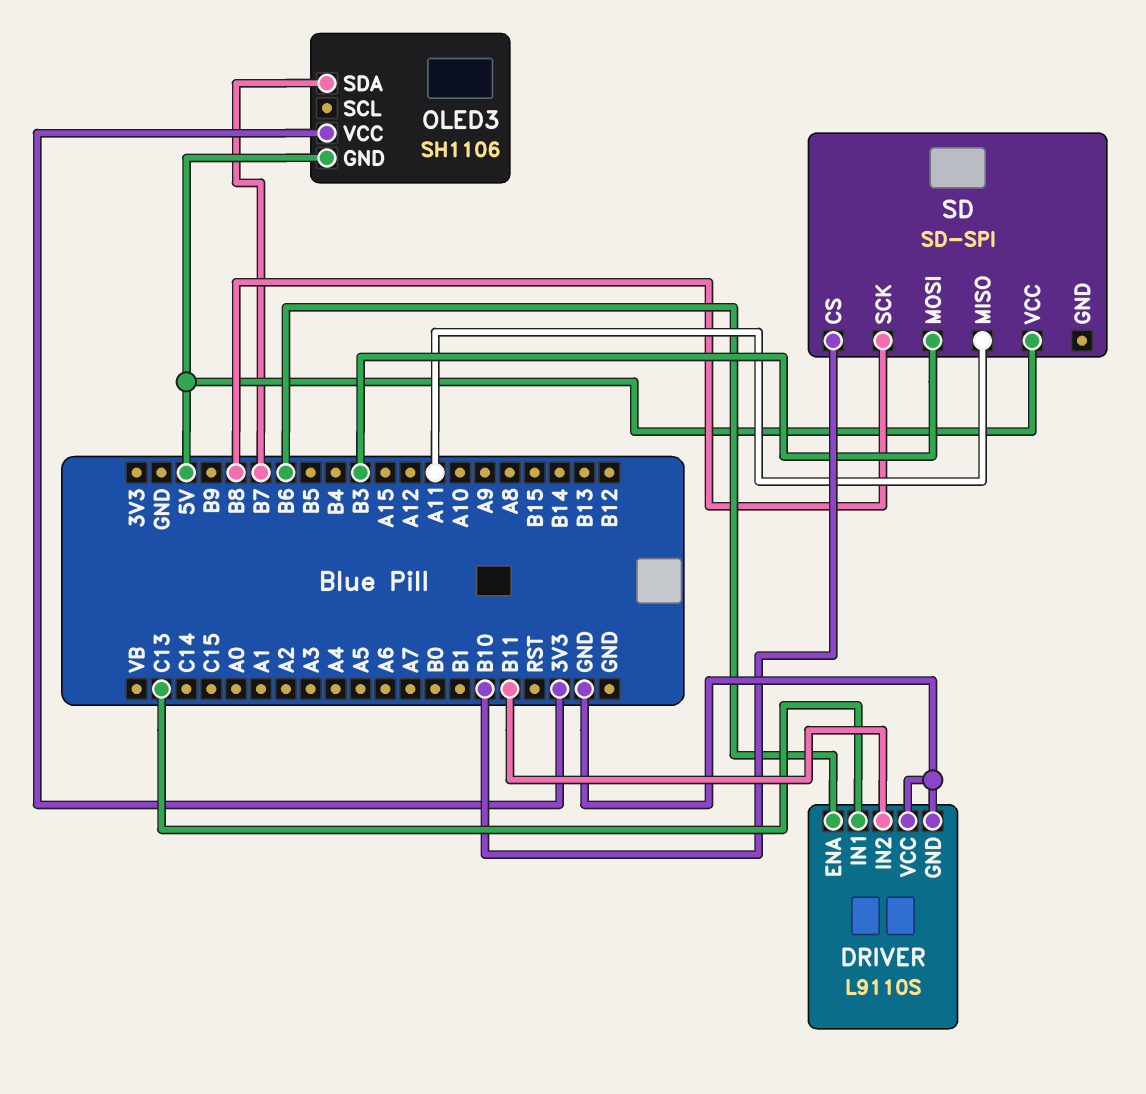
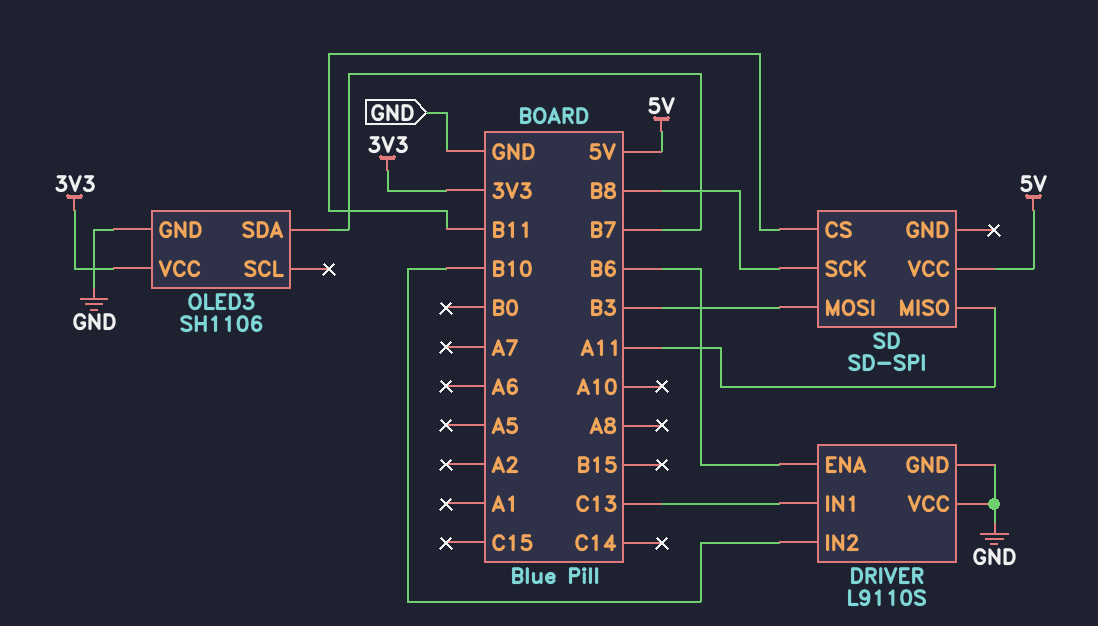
DRIVER pin IN2: B11 -> B10
OLED3 pin GND: 5V -> GND
SD pin CS: B10 -> B11

